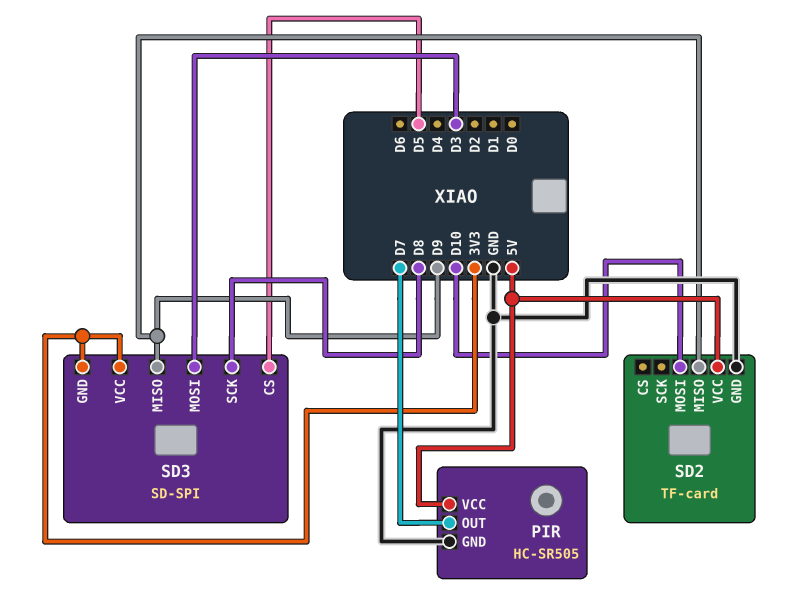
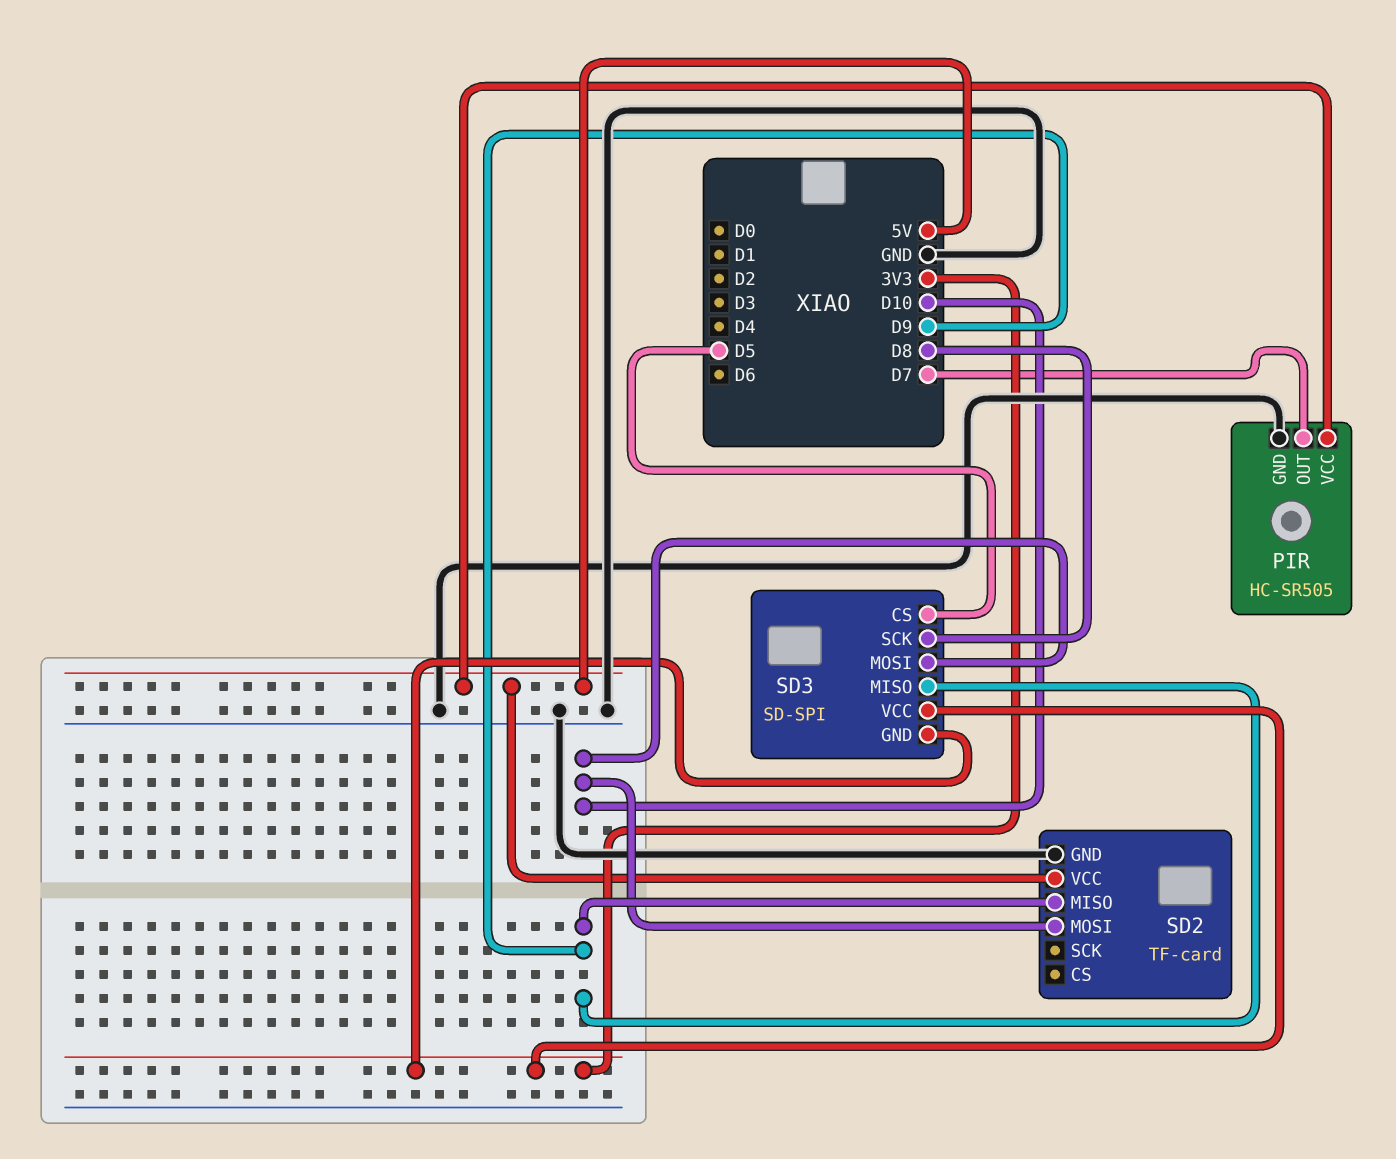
SD3 pin MOSI: D3 -> D10

